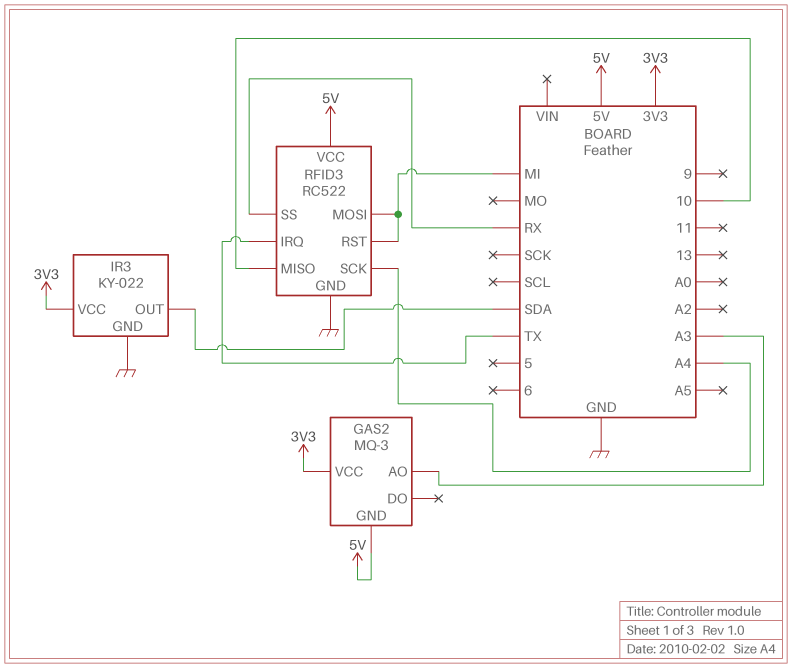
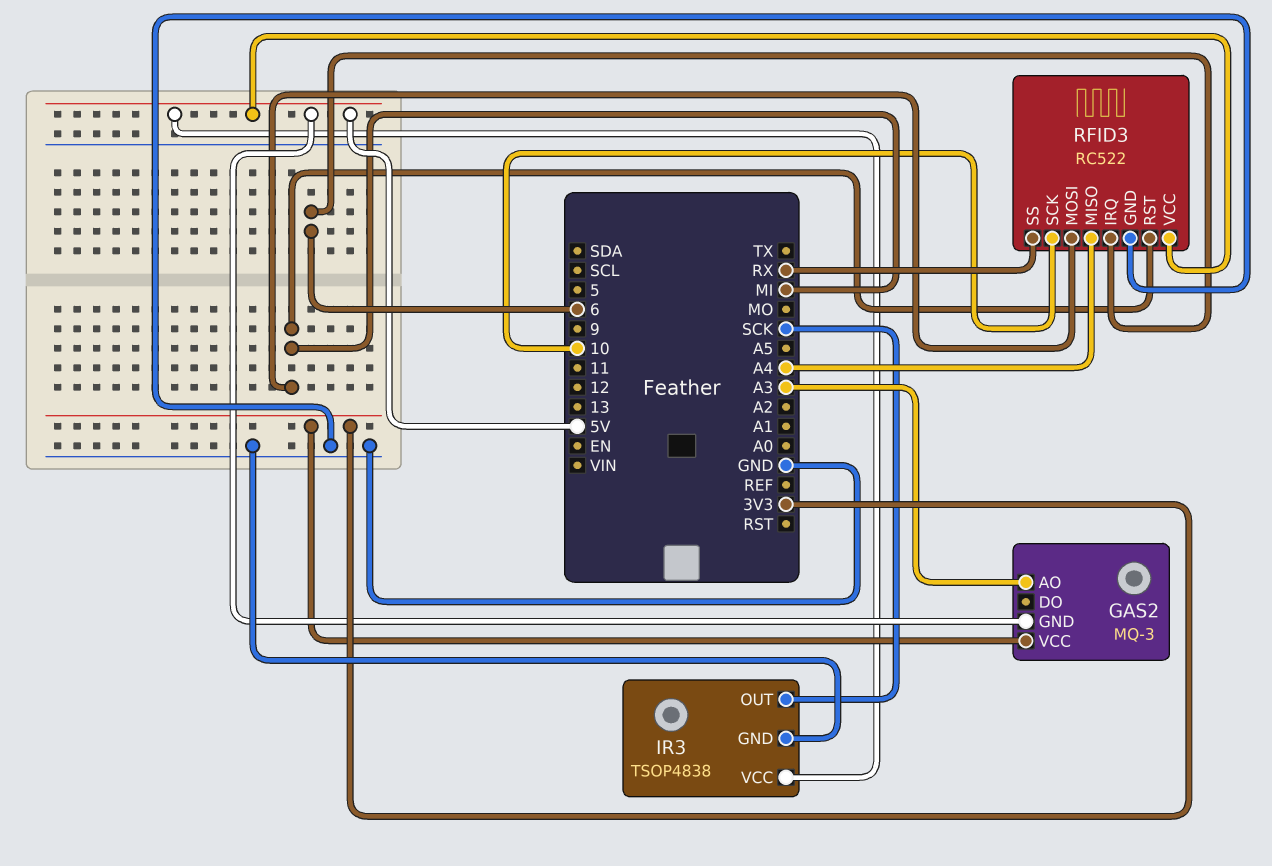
IR3: KY-022 -> TSOP4838
IR3 pin OUT: SDA -> SCK
IR3 pin VCC: 3V3 -> 5V
RFID3 pin IRQ: TX -> 6
RFID3 pin MISO: 10 -> A4
RFID3 pin SCK: A4 -> 10

